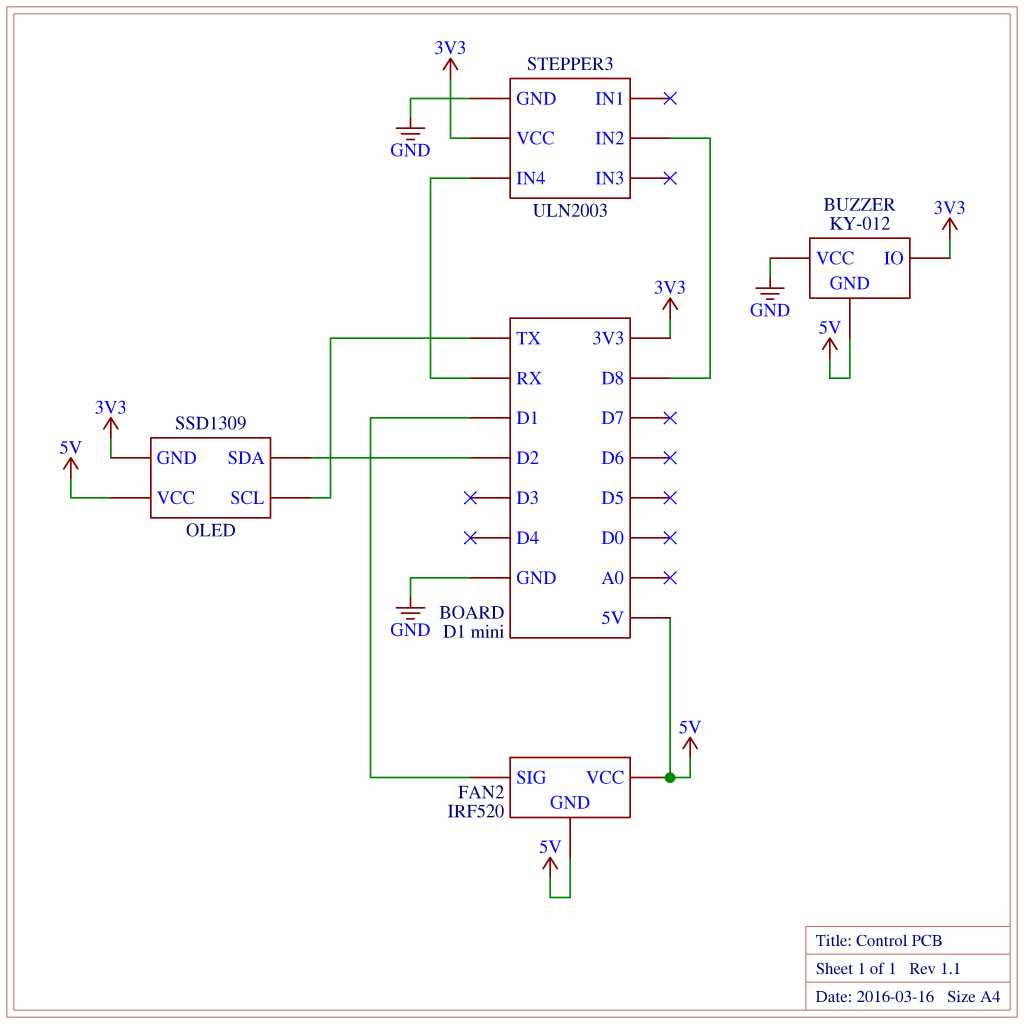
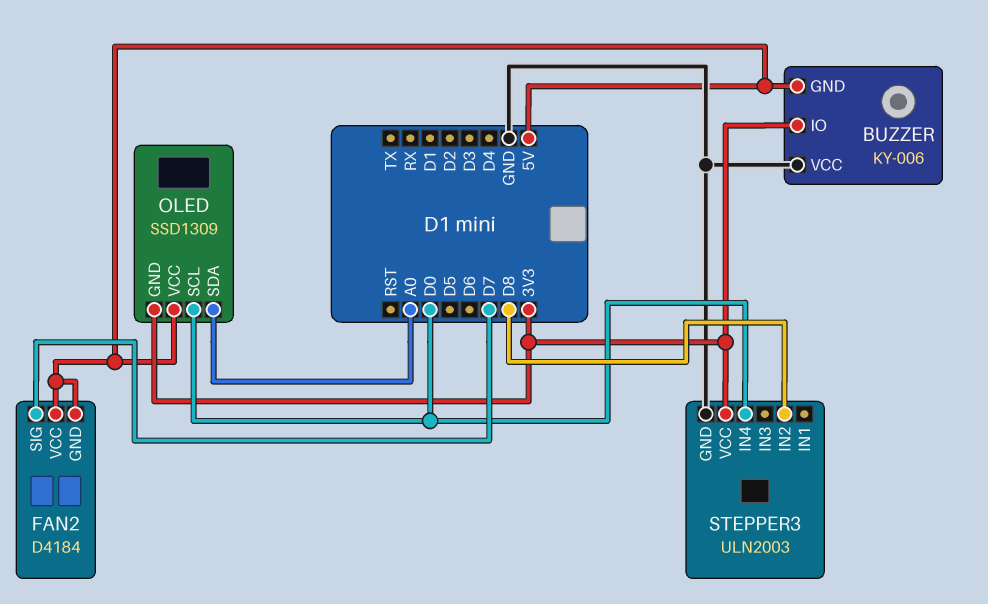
BUZZER: KY-012 -> KY-006
FAN2: IRF520 -> D4184
FAN2 pin SIG: D1 -> D7
OLED pin SCL: TX -> D0
OLED pin SDA: D2 -> A0
STEPPER3 pin IN4: RX -> D0

